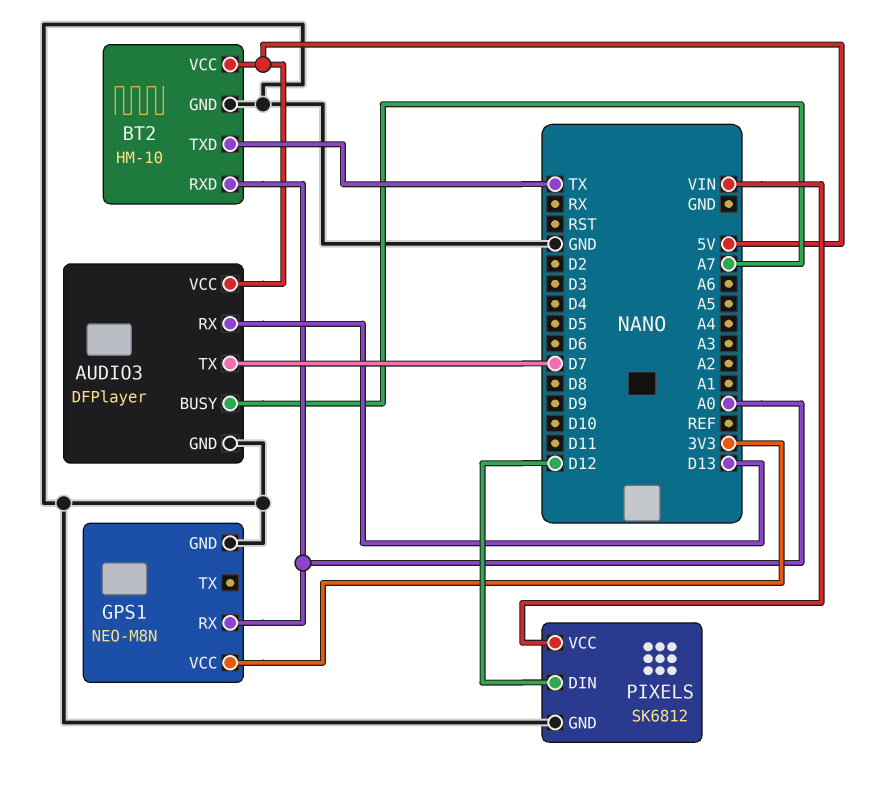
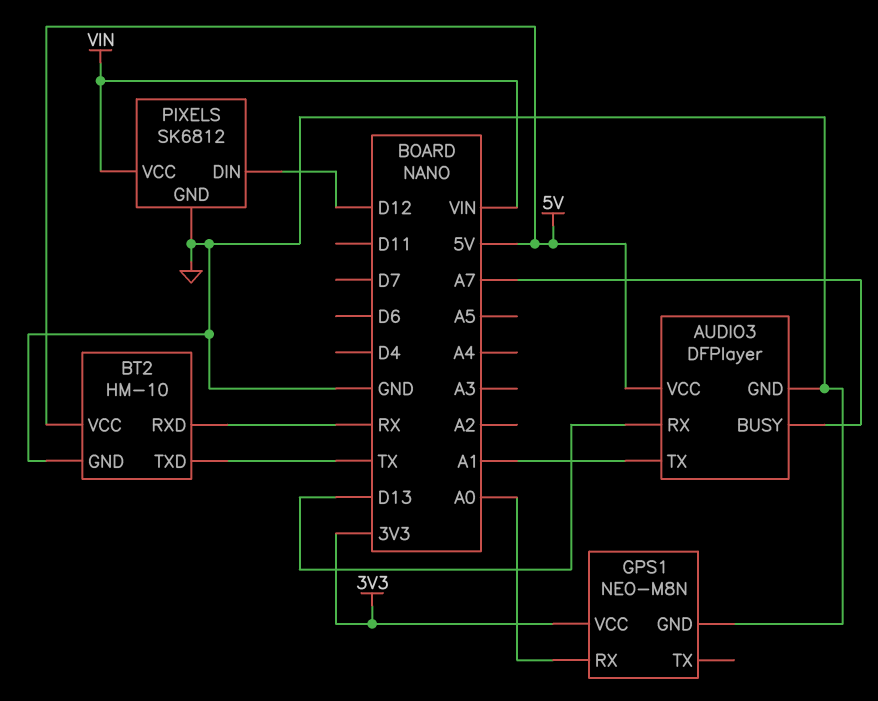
AUDIO3 pin TX: D7 -> A1
BT2 pin RXD: A0 -> RX

